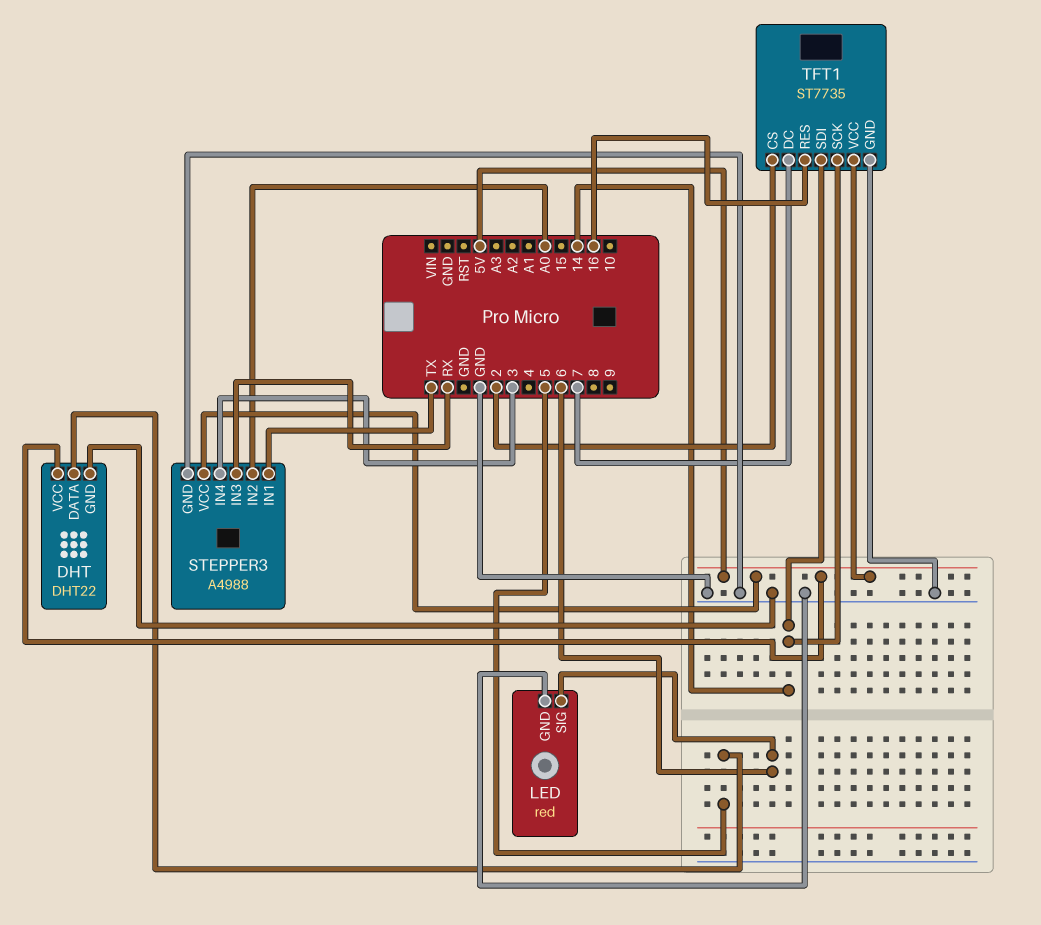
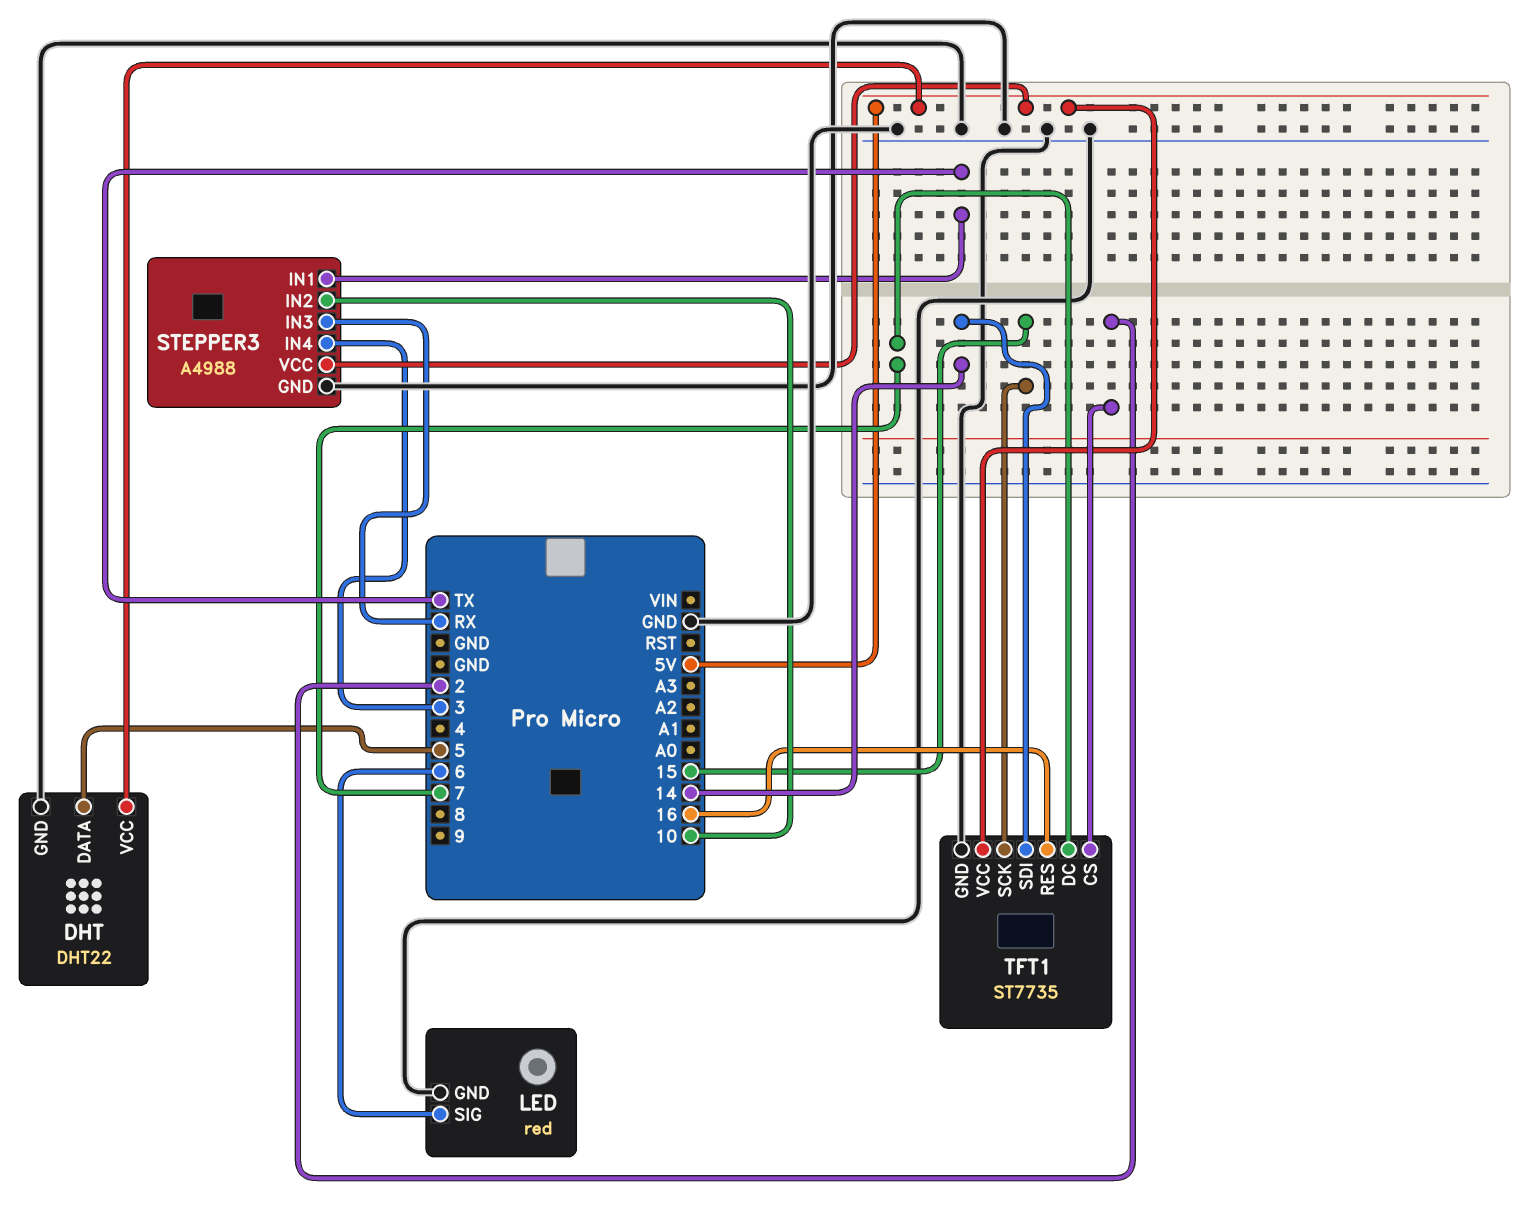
STEPPER3 pin IN2: A0 -> 10
TFT1 pin SCK: 14 -> 15

